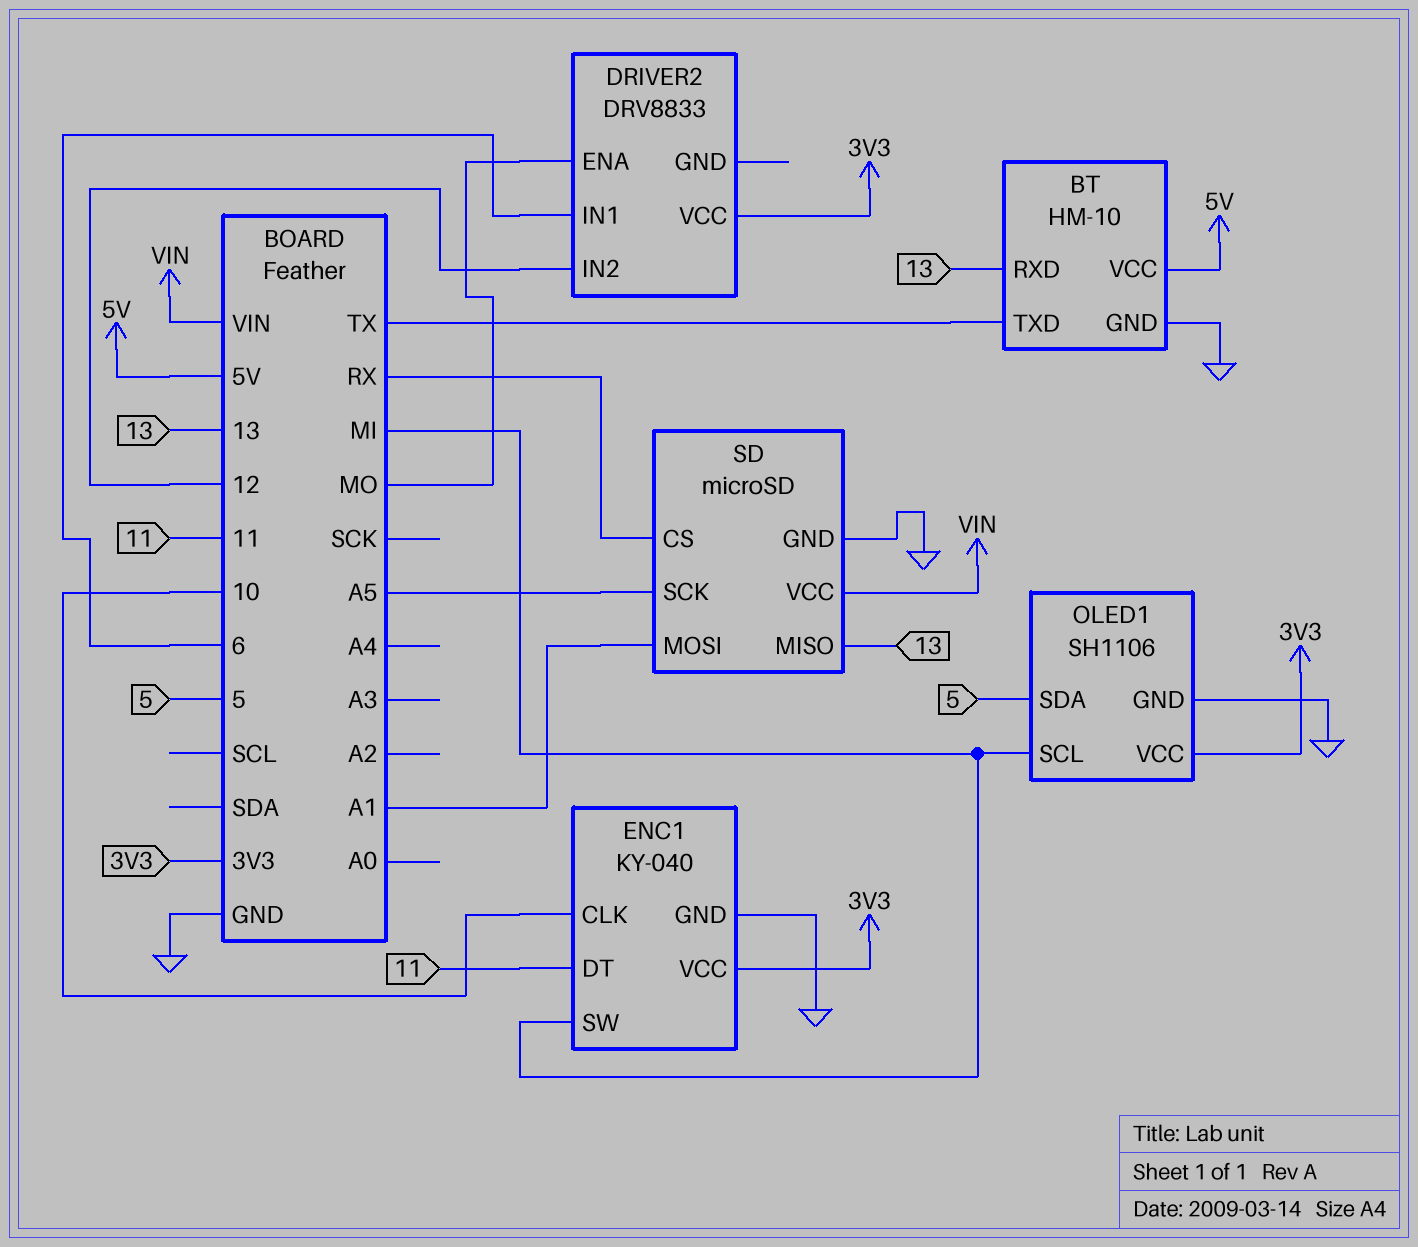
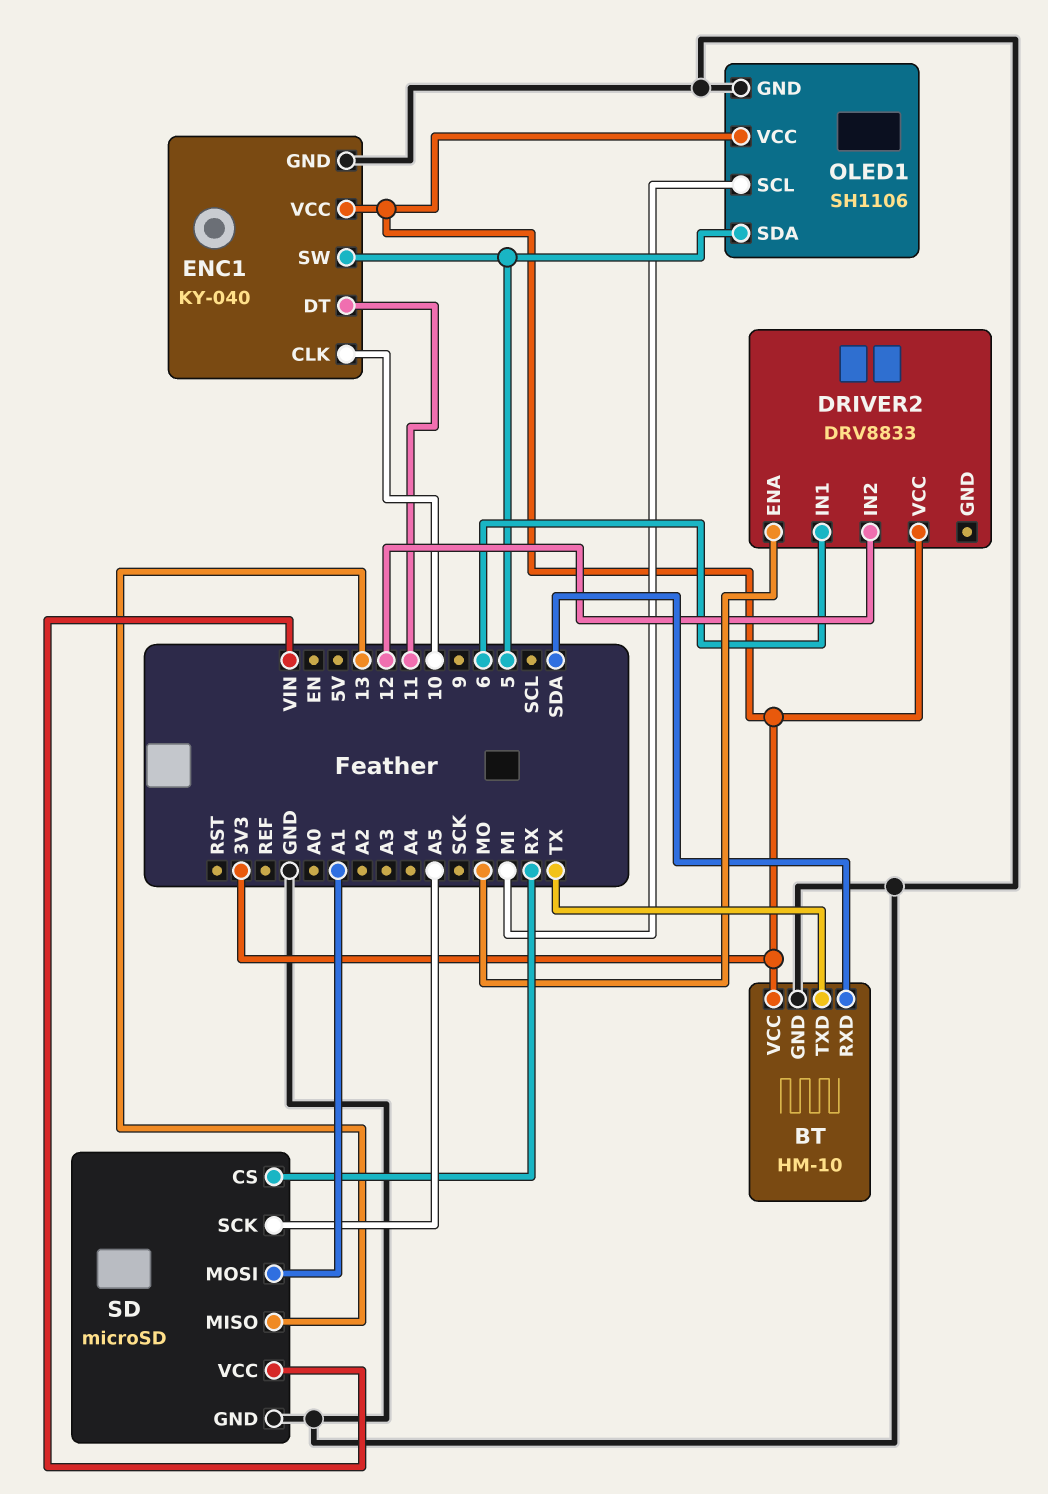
BT pin RXD: 13 -> SDA
BT pin VCC: 5V -> 3V3
ENC1 pin SW: MI -> 5

